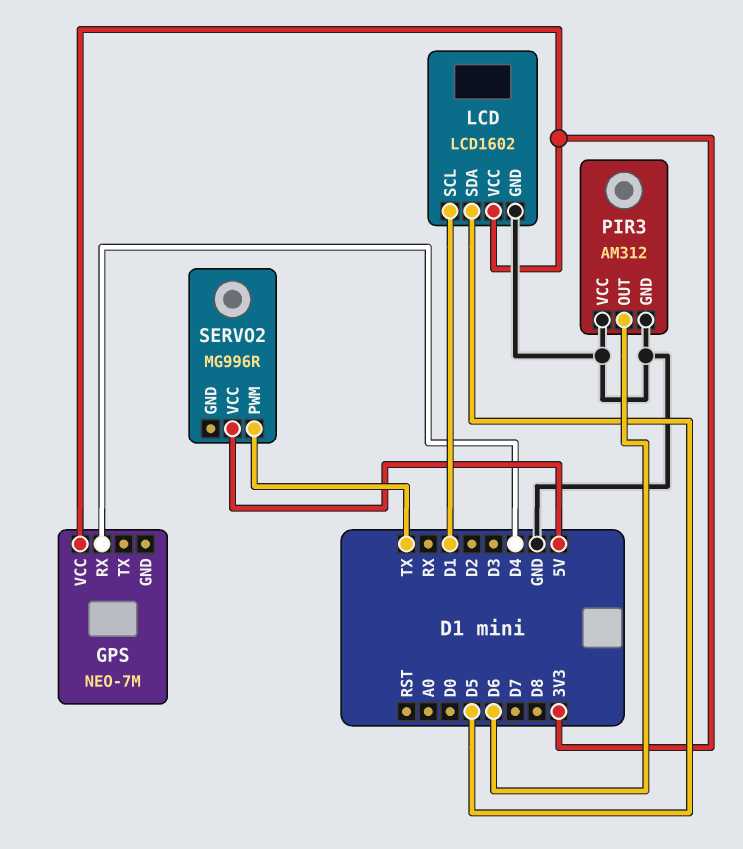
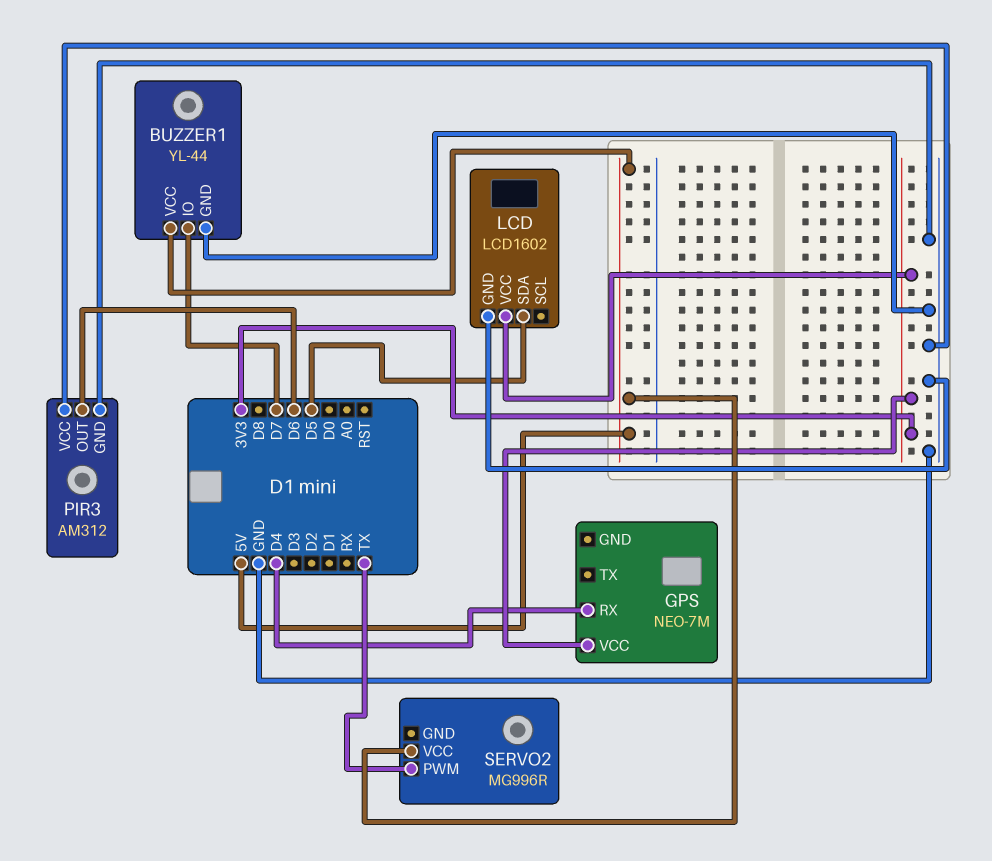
BUZZER1: none -> YL-44
BUZZER1 pin GND: none -> GND
BUZZER1 pin IO: none -> D7
BUZZER1 pin VCC: none -> 5V
LCD pin SCL: D1 -> none

